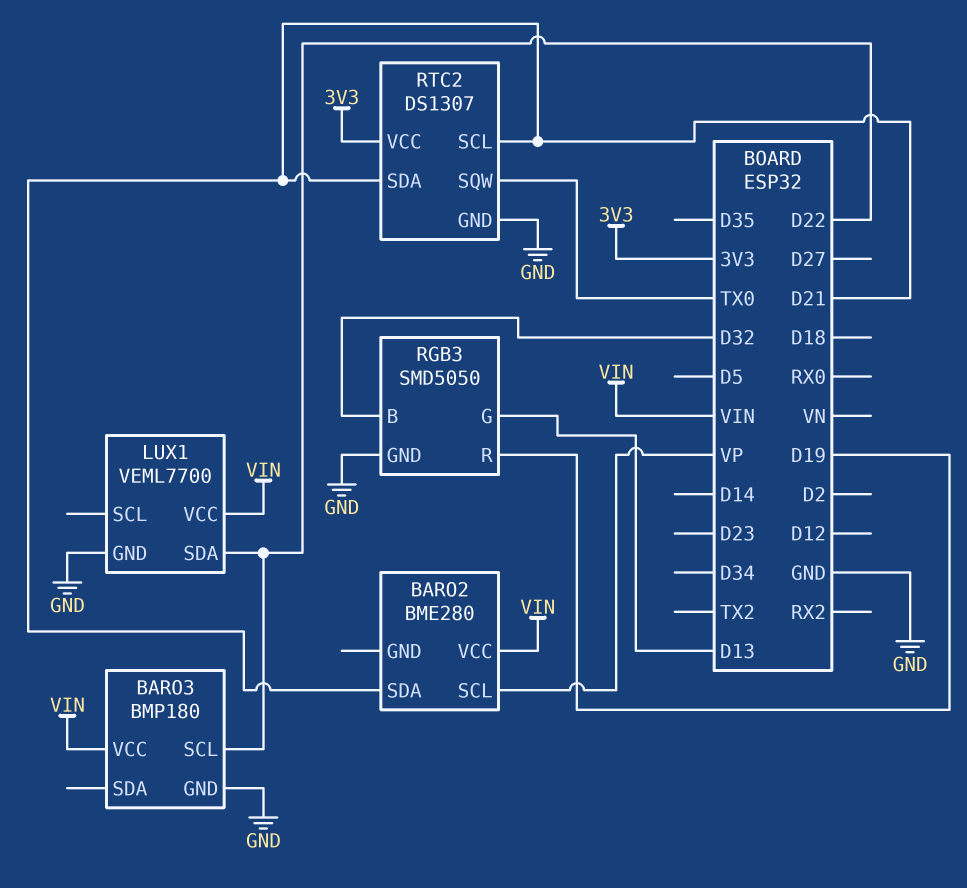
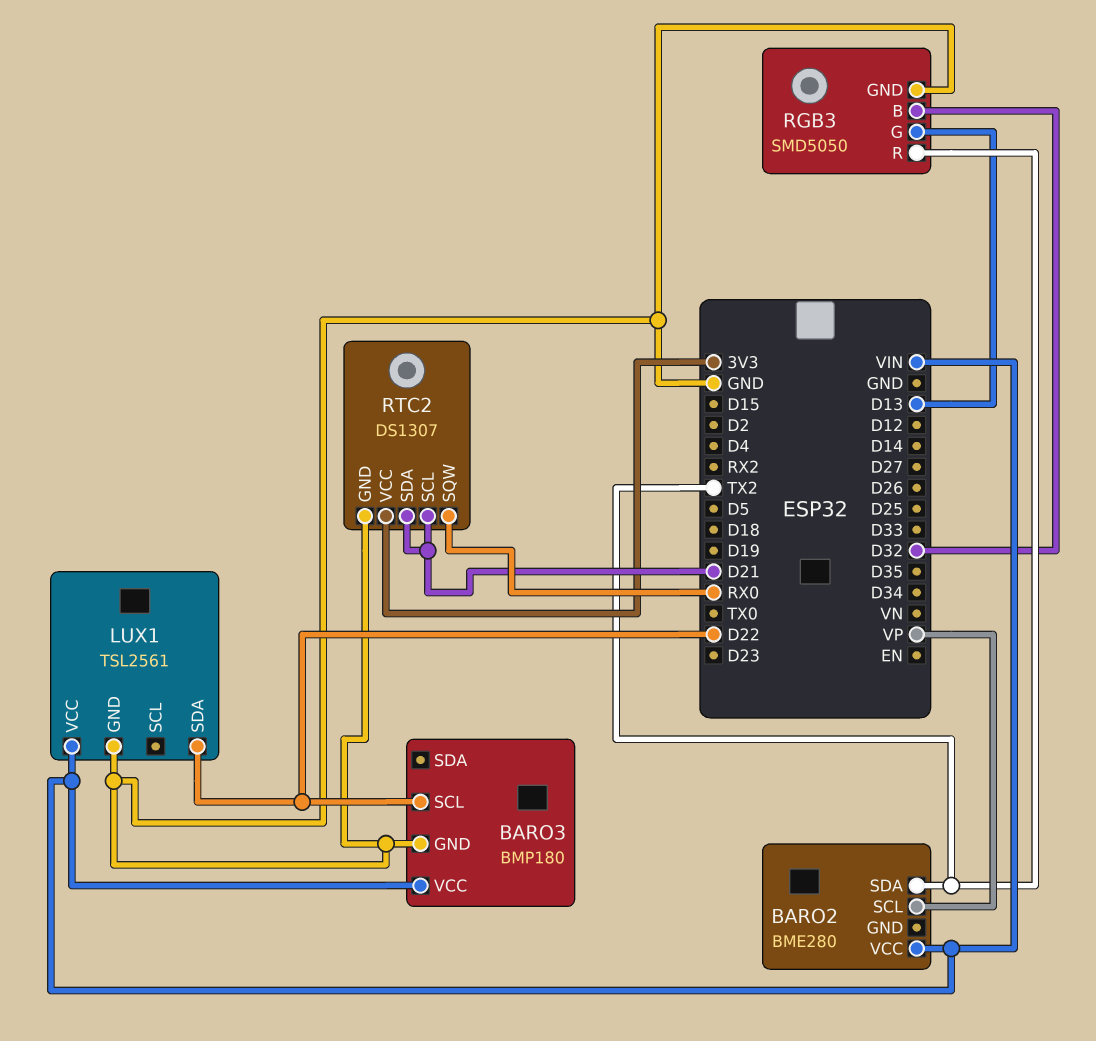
BARO2 pin SDA: D21 -> TX2
LUX1: VEML7700 -> TSL2561
RGB3 pin R: D19 -> TX2
RTC2 pin SQW: TX0 -> RX0

